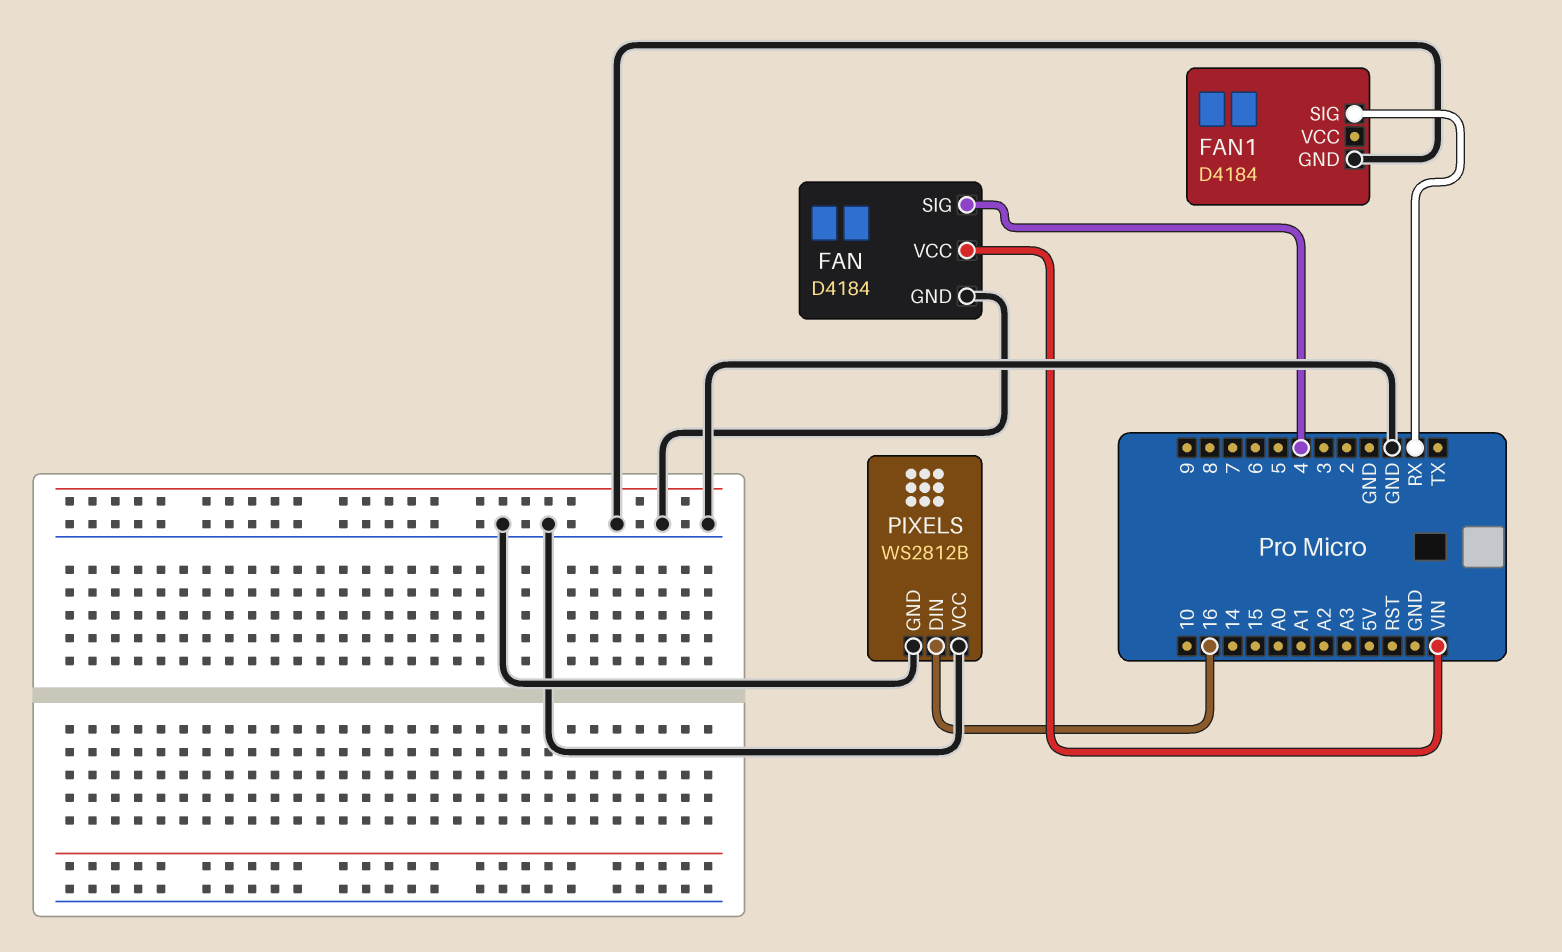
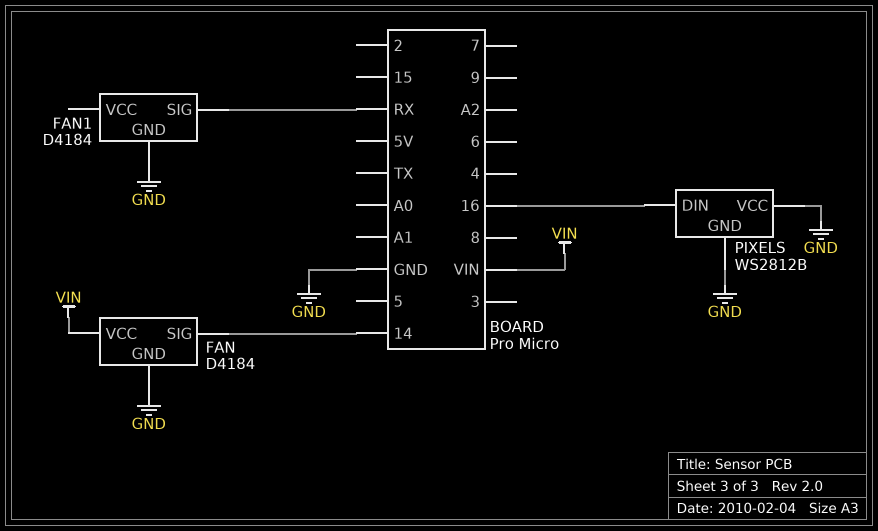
FAN pin SIG: 4 -> 14

